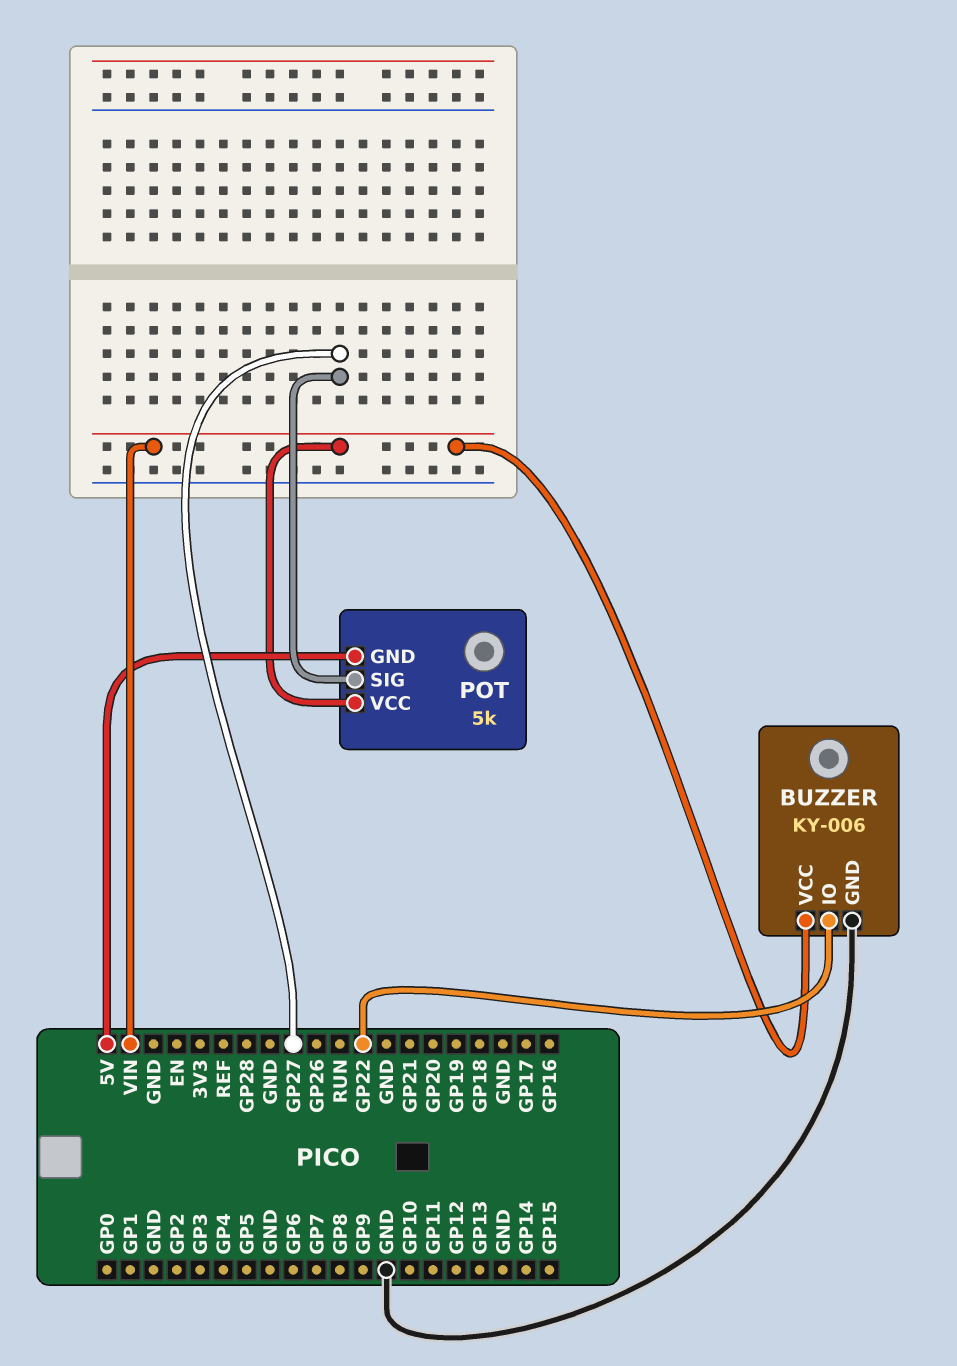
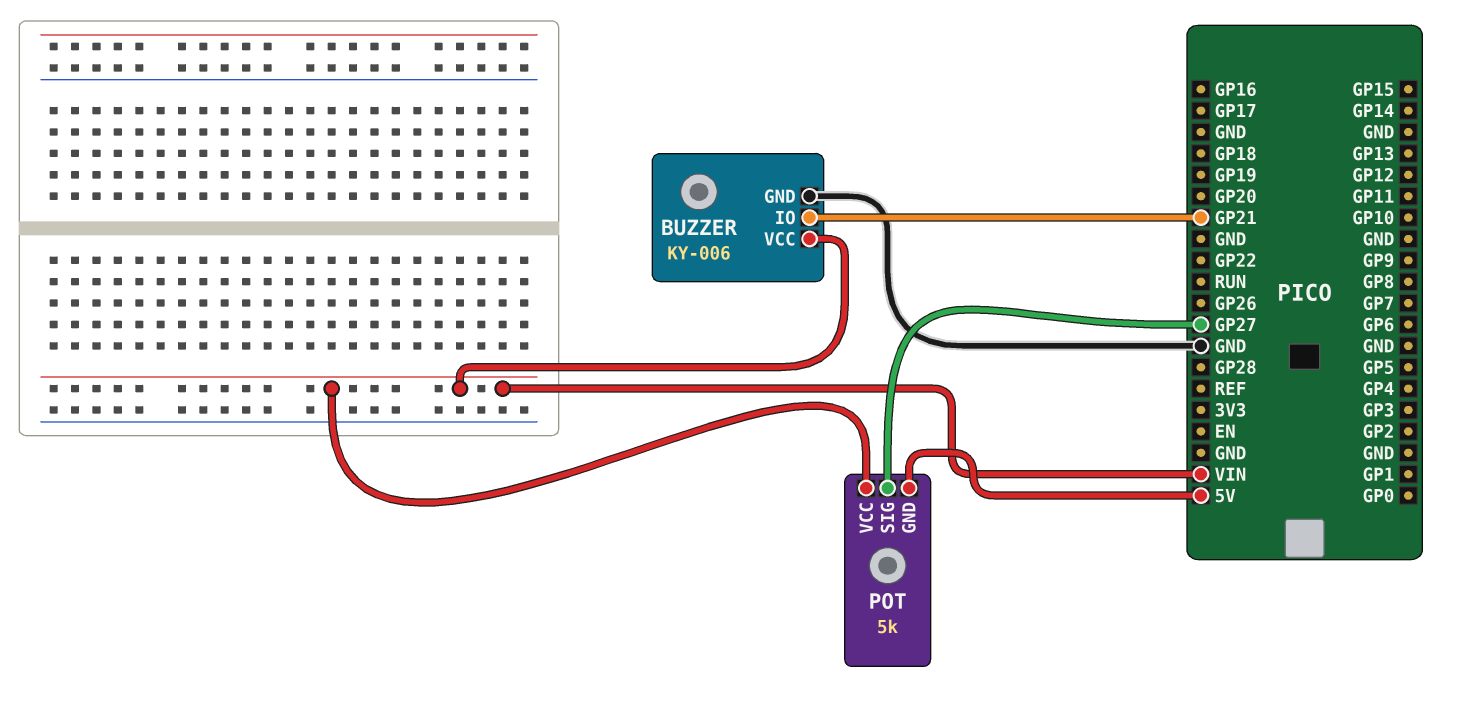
BUZZER pin IO: GP22 -> GP21

